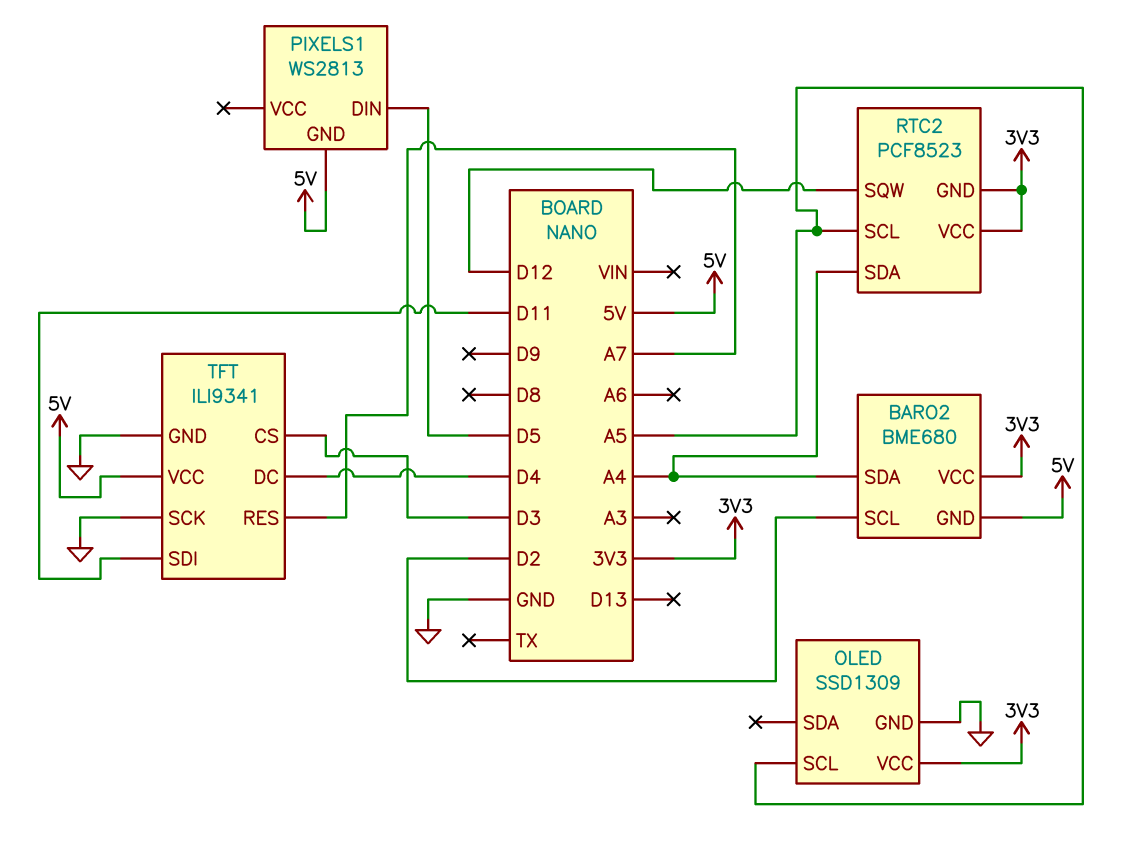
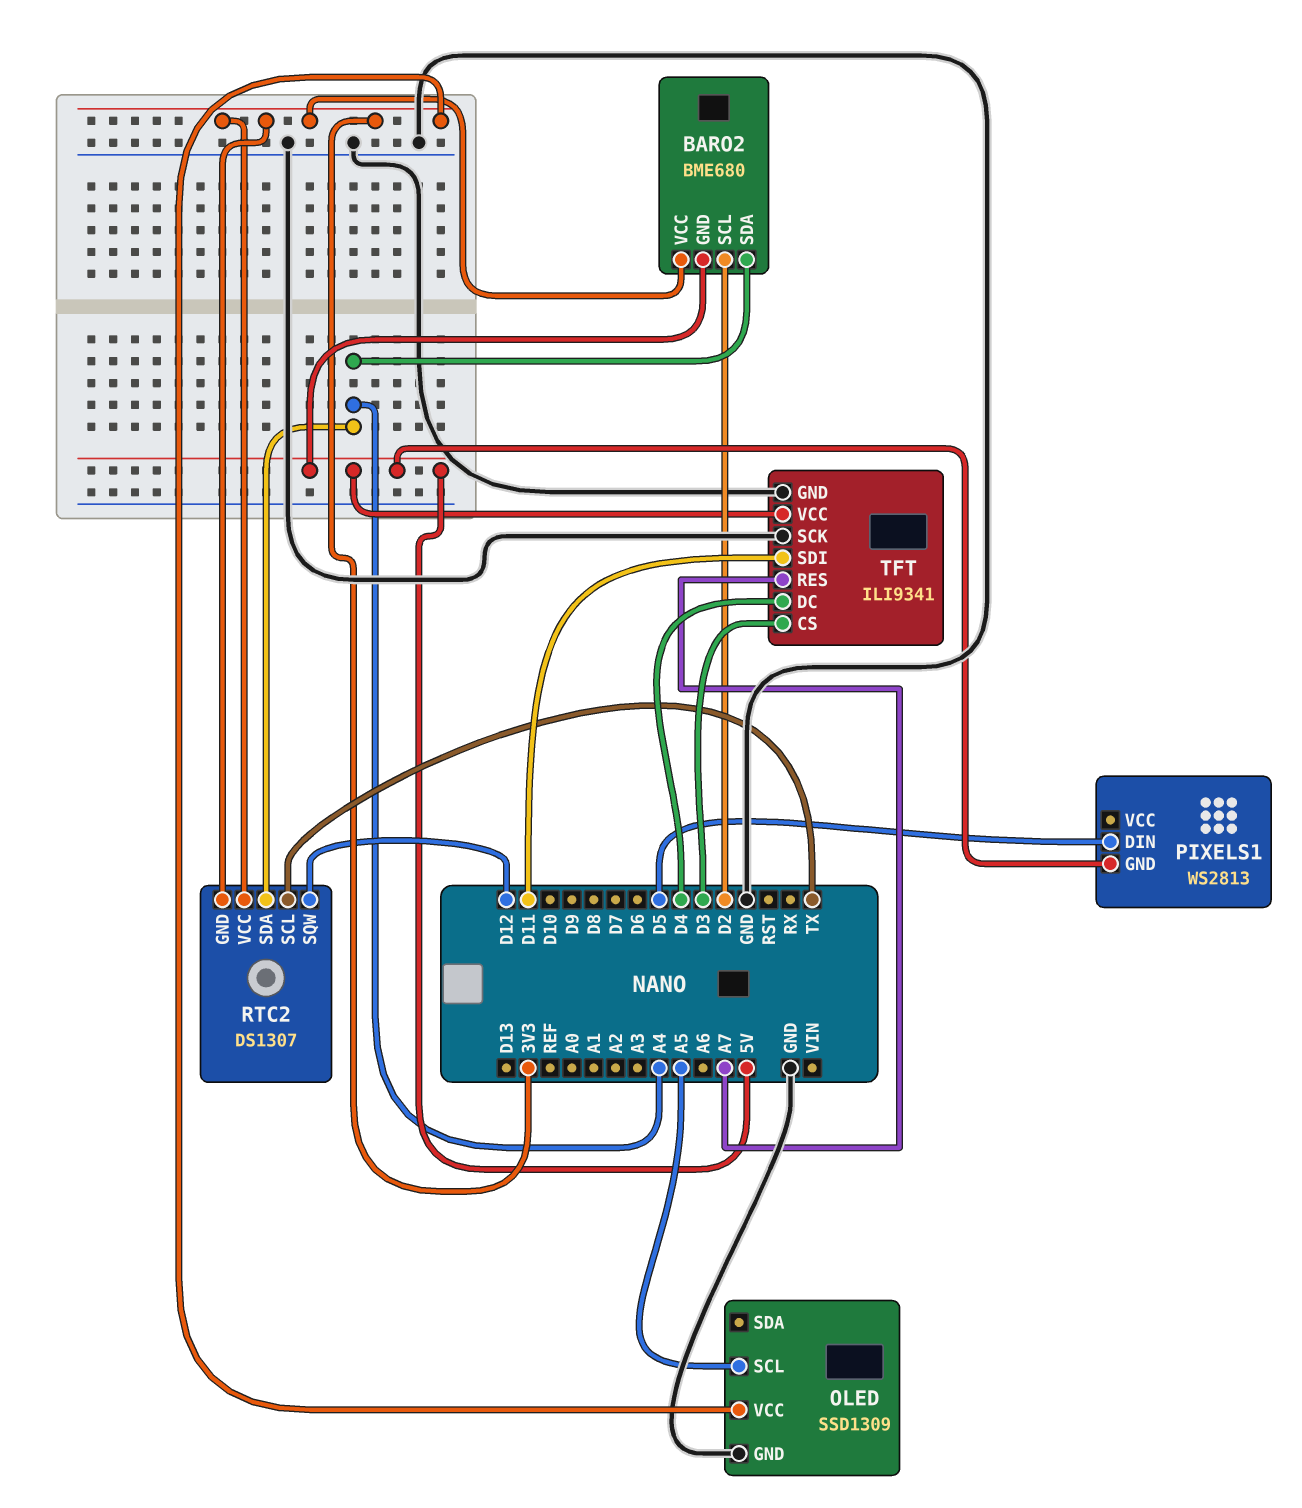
RTC2: PCF8523 -> DS1307
RTC2 pin SCL: A5 -> TX

